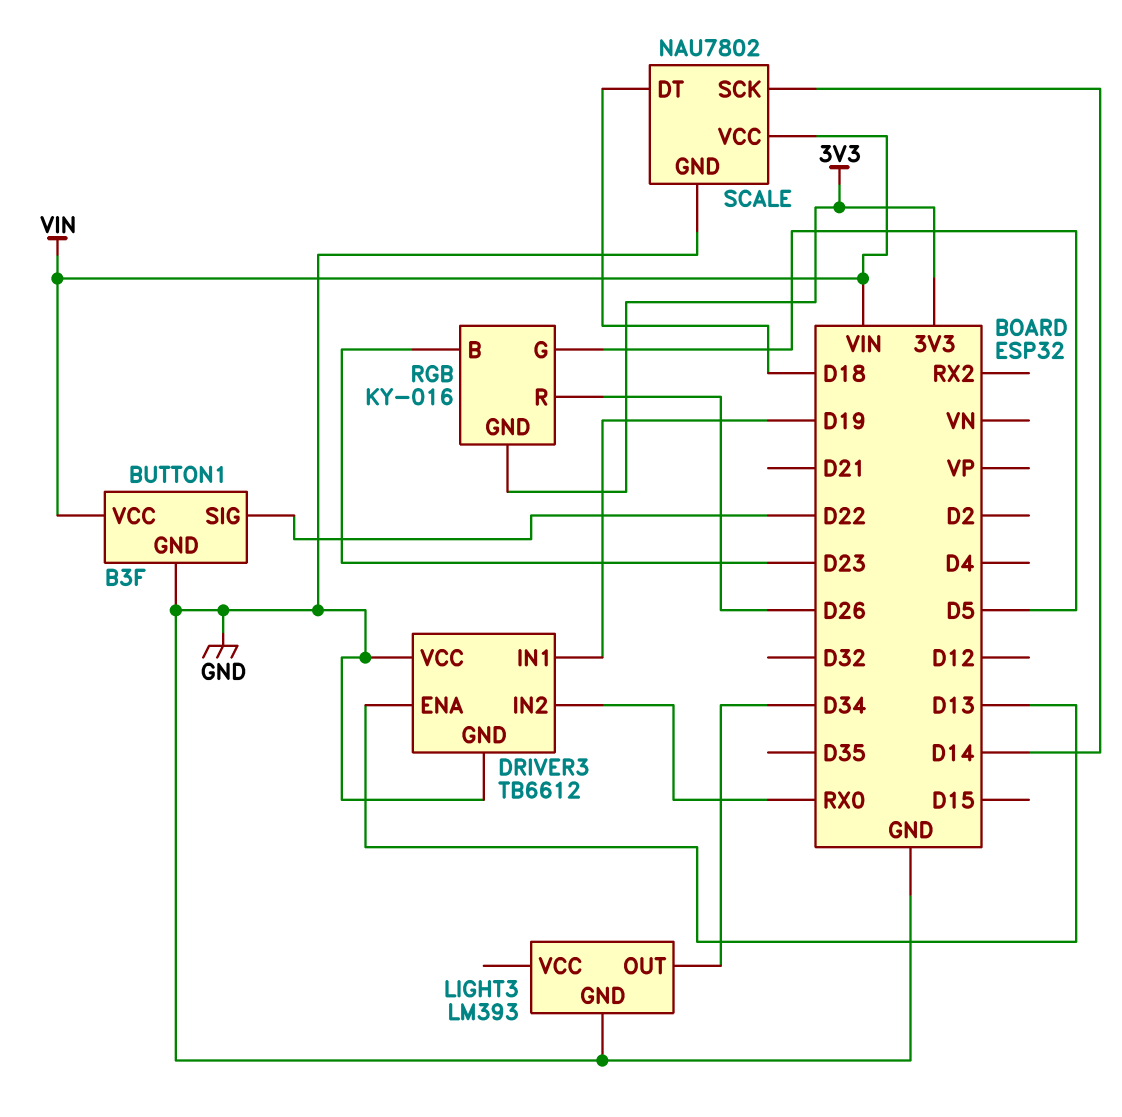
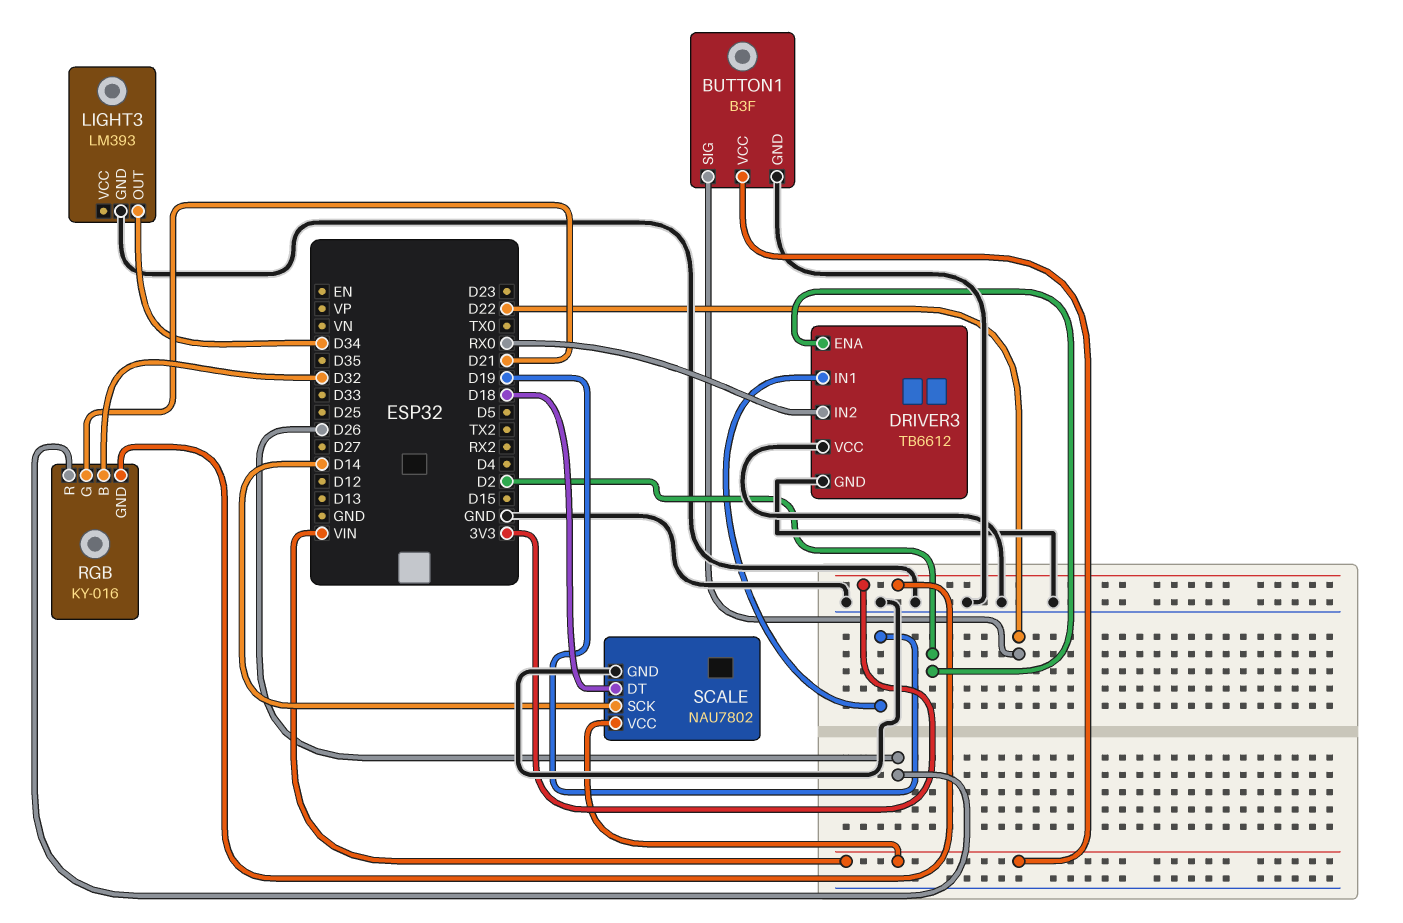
DRIVER3 pin ENA: D13 -> D2
RGB pin B: D23 -> D32
RGB pin G: D5 -> D21

